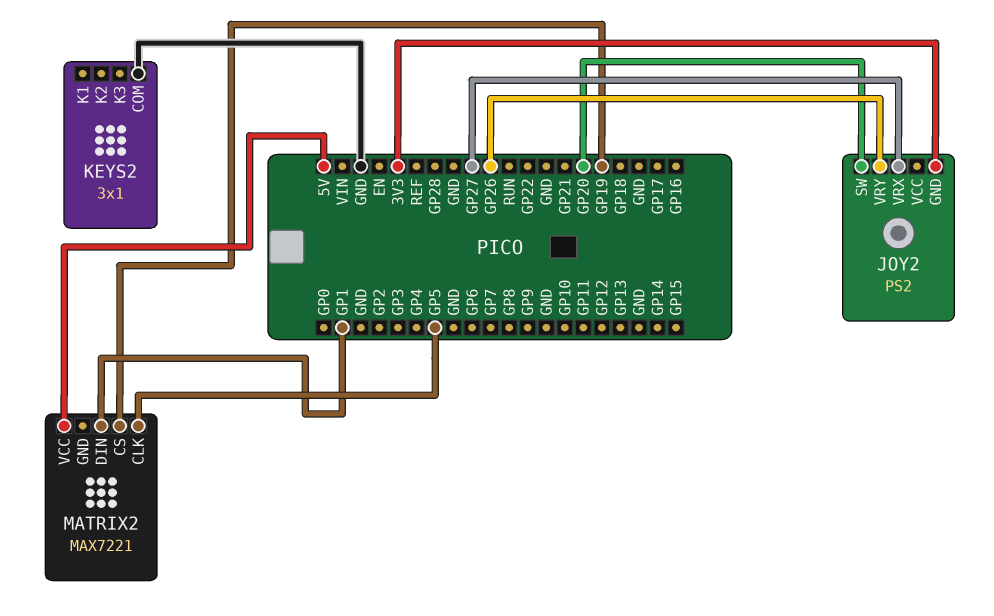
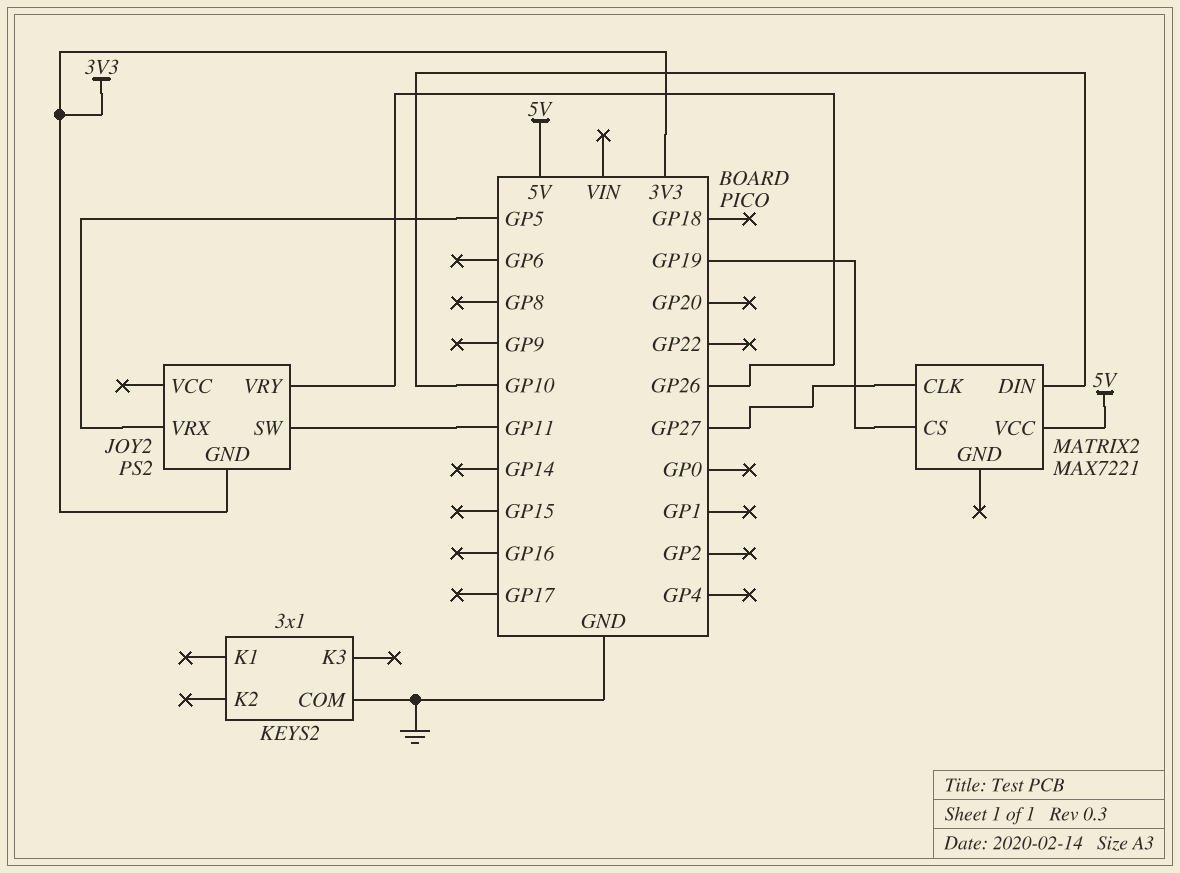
JOY2 pin SW: GP20 -> GP11
JOY2 pin VRX: GP27 -> GP5
MATRIX2 pin CLK: GP5 -> GP27
MATRIX2 pin DIN: GP1 -> GP10

